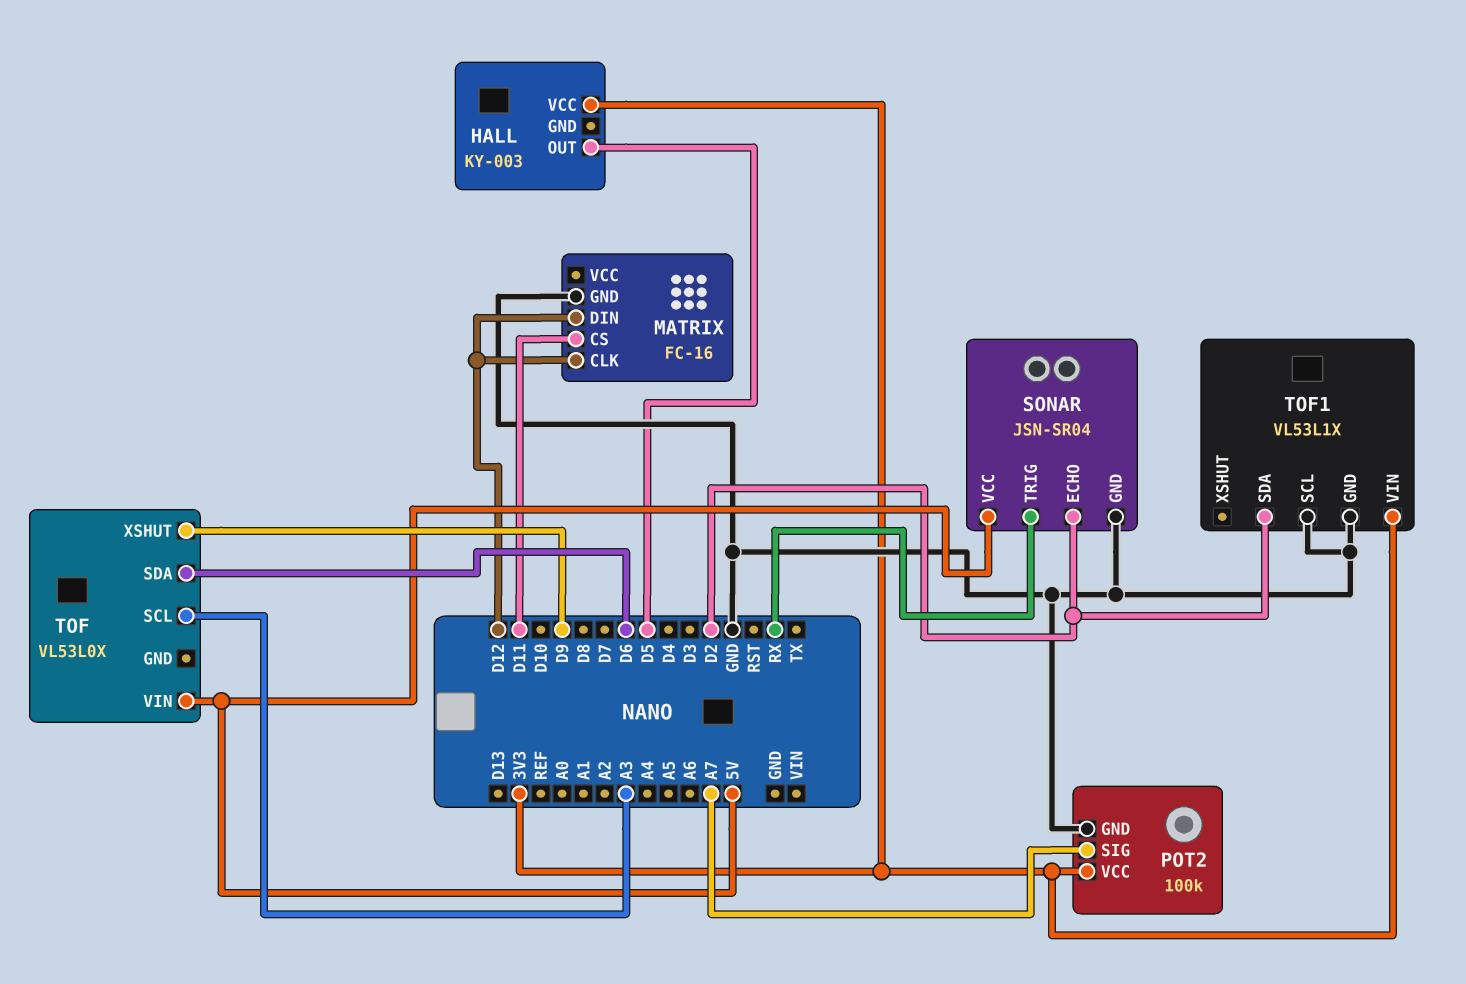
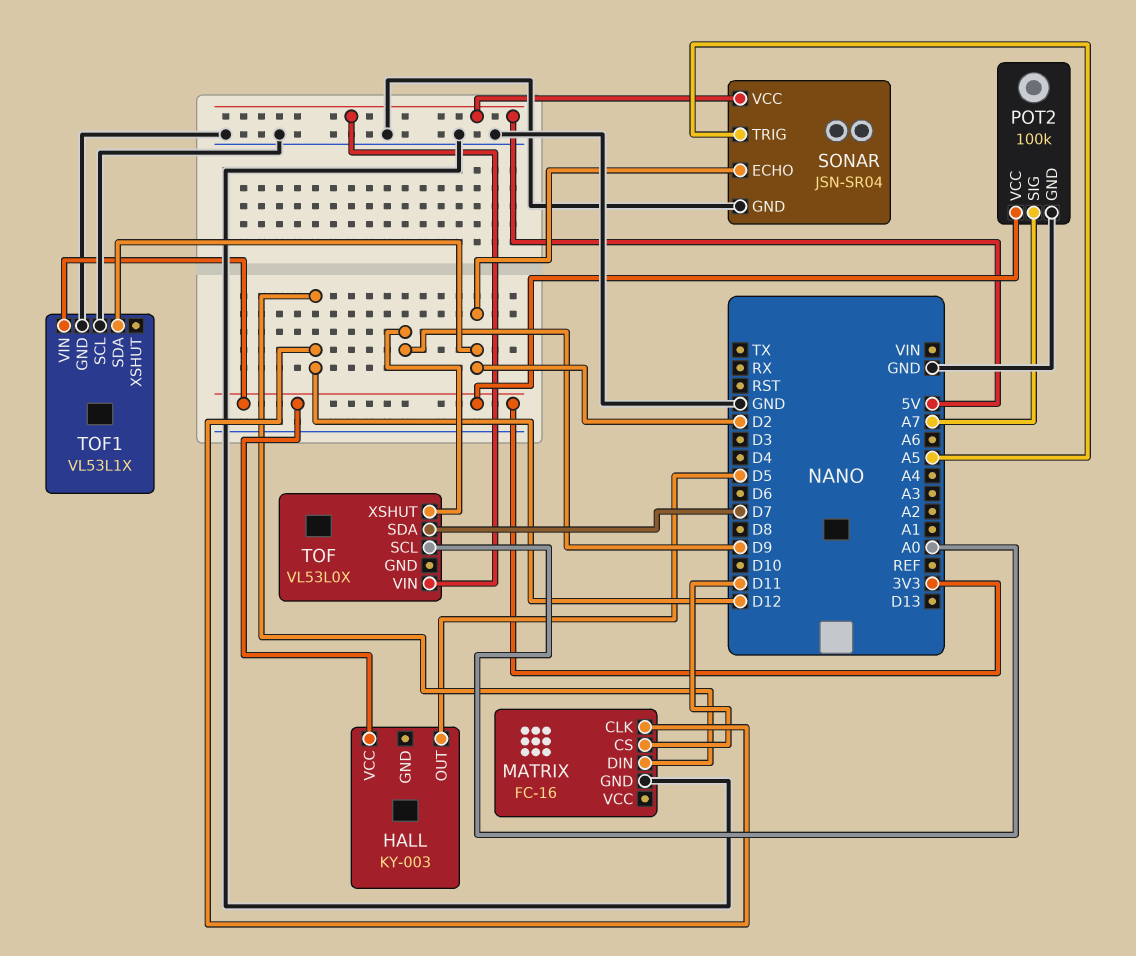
SONAR pin TRIG: RX -> A5
TOF pin SCL: A3 -> A0
TOF pin SDA: D6 -> D7

